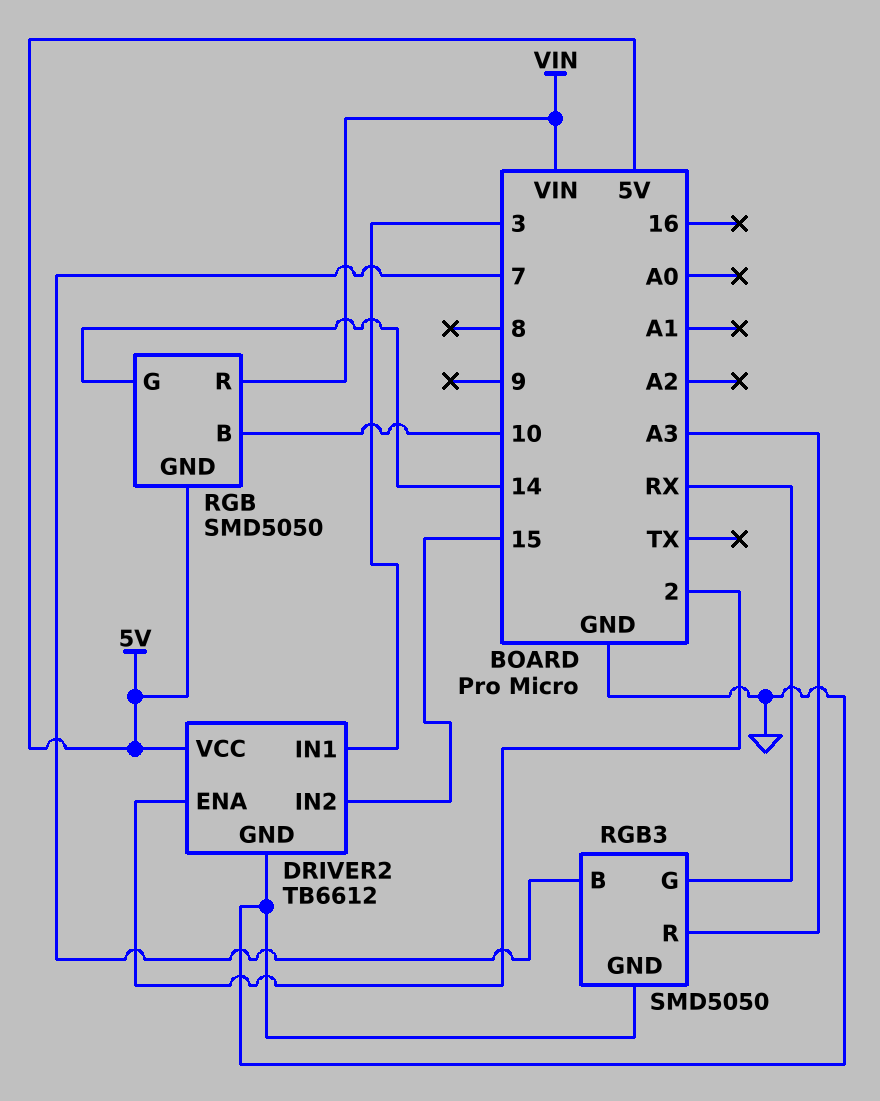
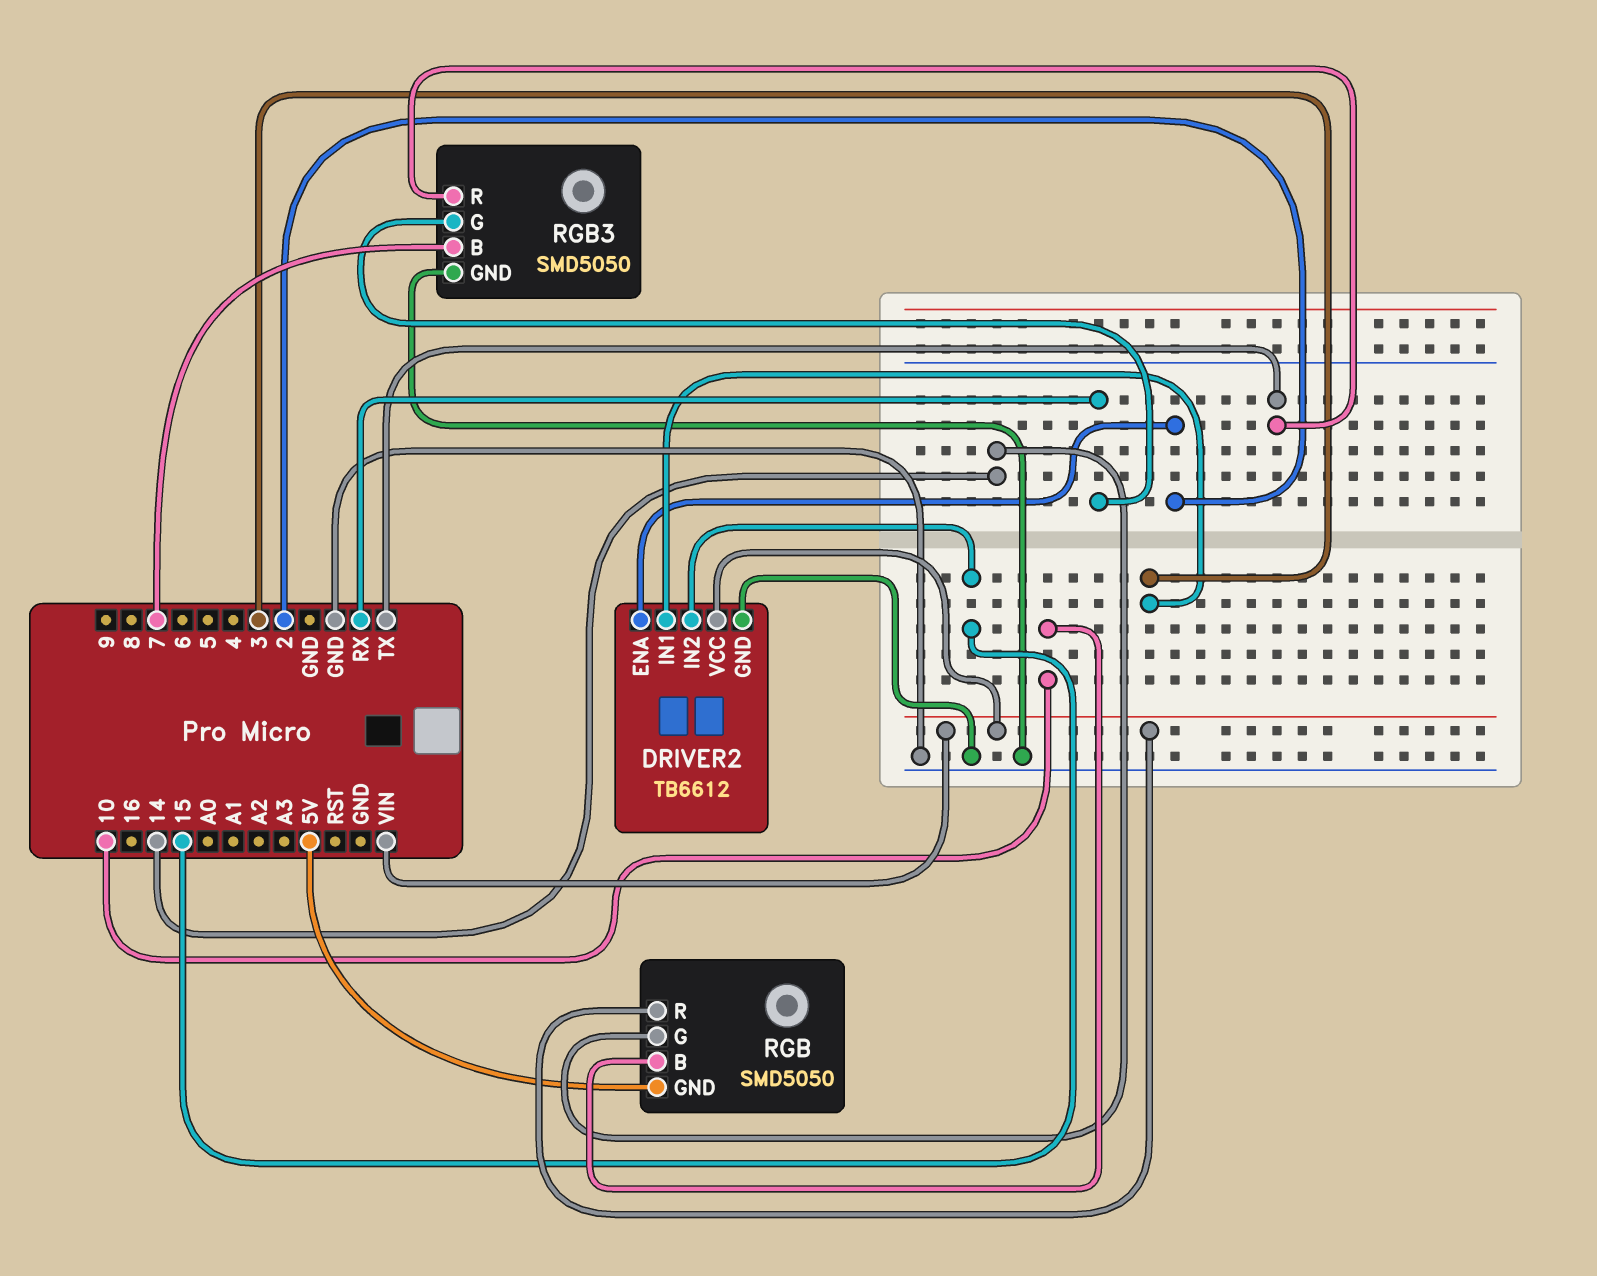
DRIVER2 pin VCC: 5V -> VIN
RGB3 pin R: A3 -> TX

